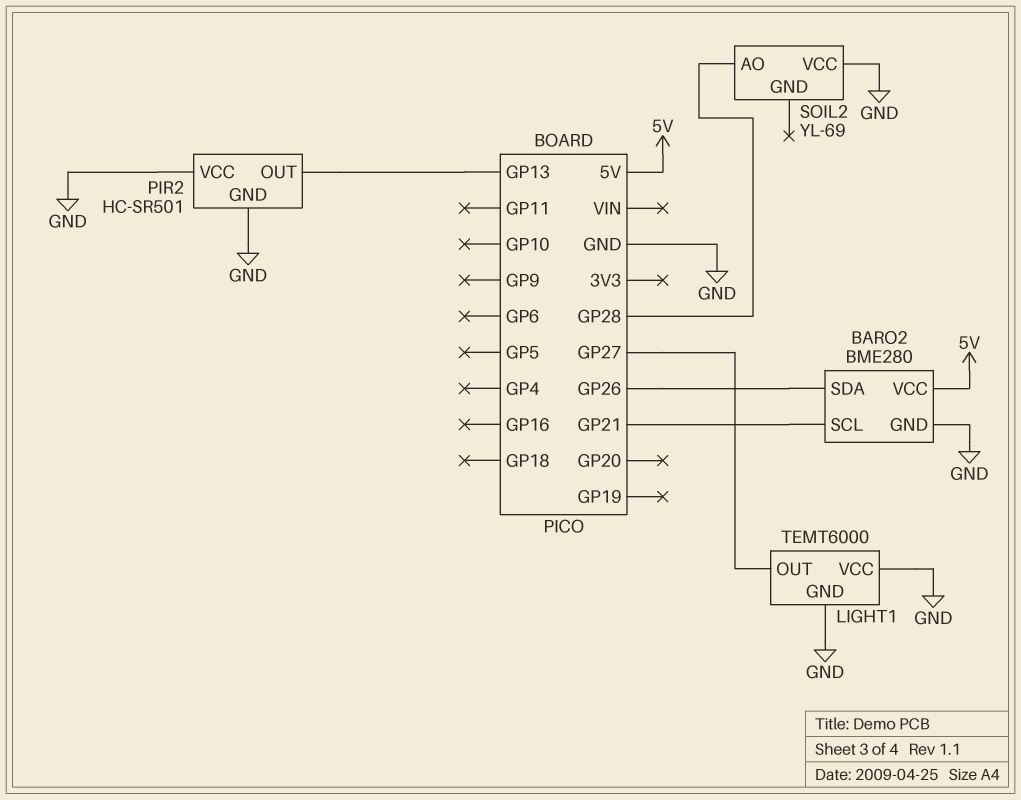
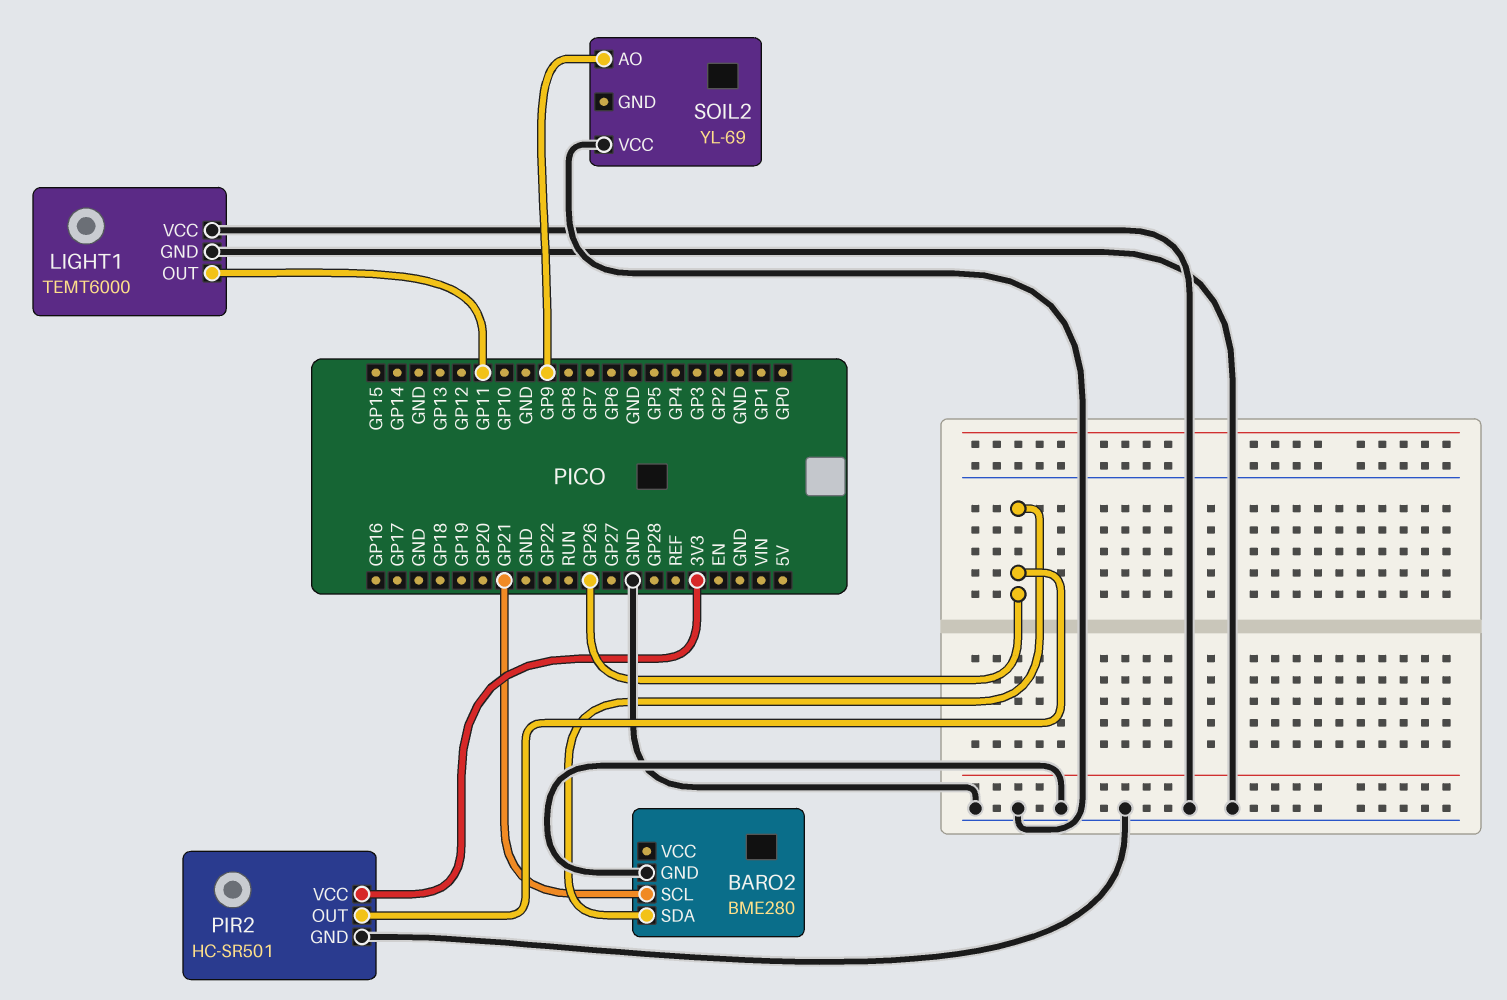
BARO2 pin VCC: 5V -> none
LIGHT1 pin OUT: GP27 -> GP11
PIR2 pin OUT: GP13 -> GP26
PIR2 pin VCC: GND -> 3V3
SOIL2 pin AO: GP28 -> GP9

